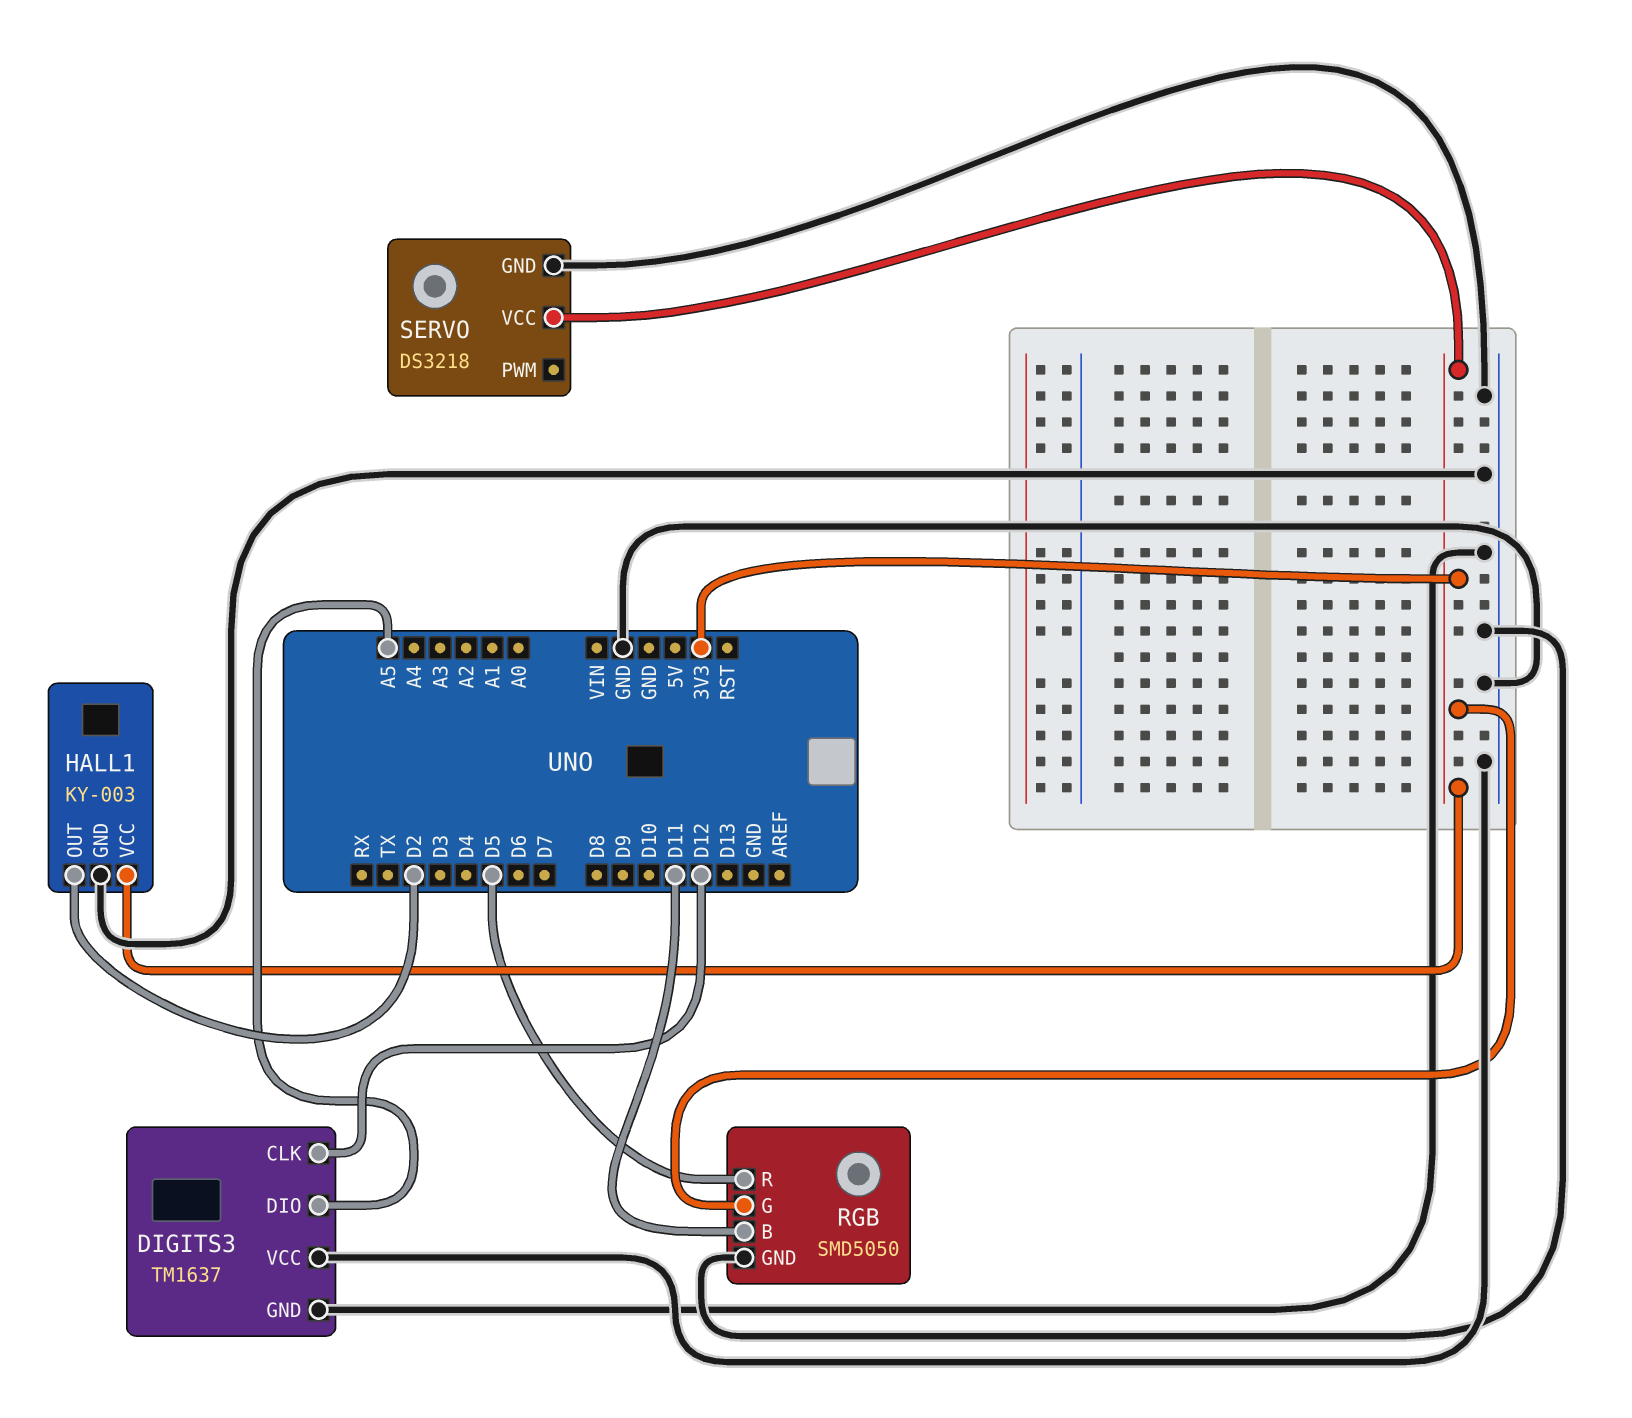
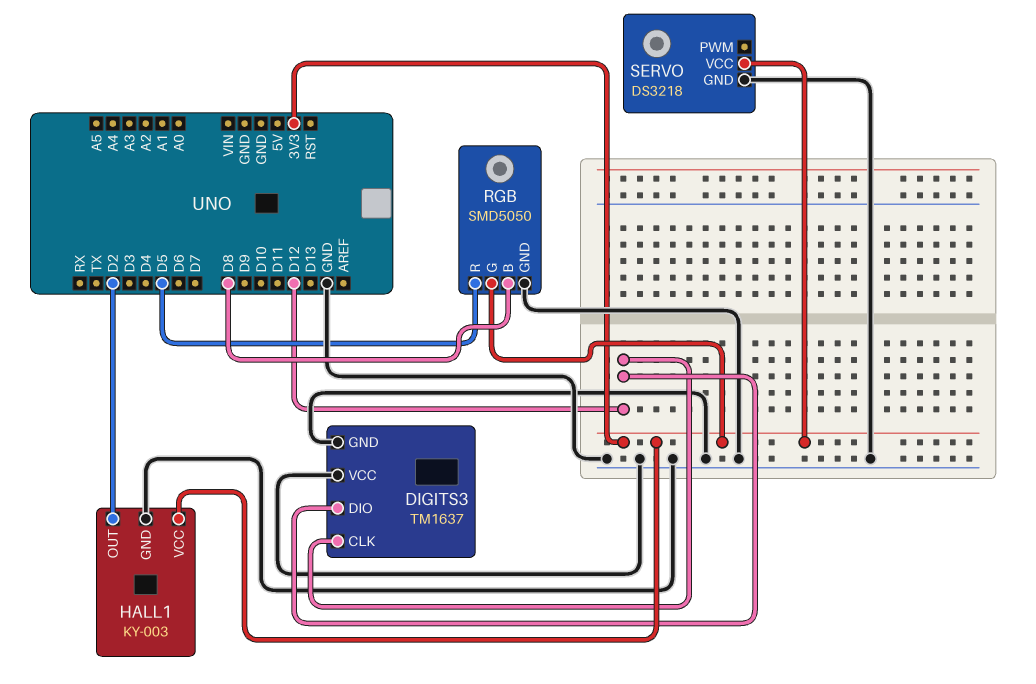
DIGITS3 pin DIO: A5 -> D12
RGB pin B: D11 -> D8

